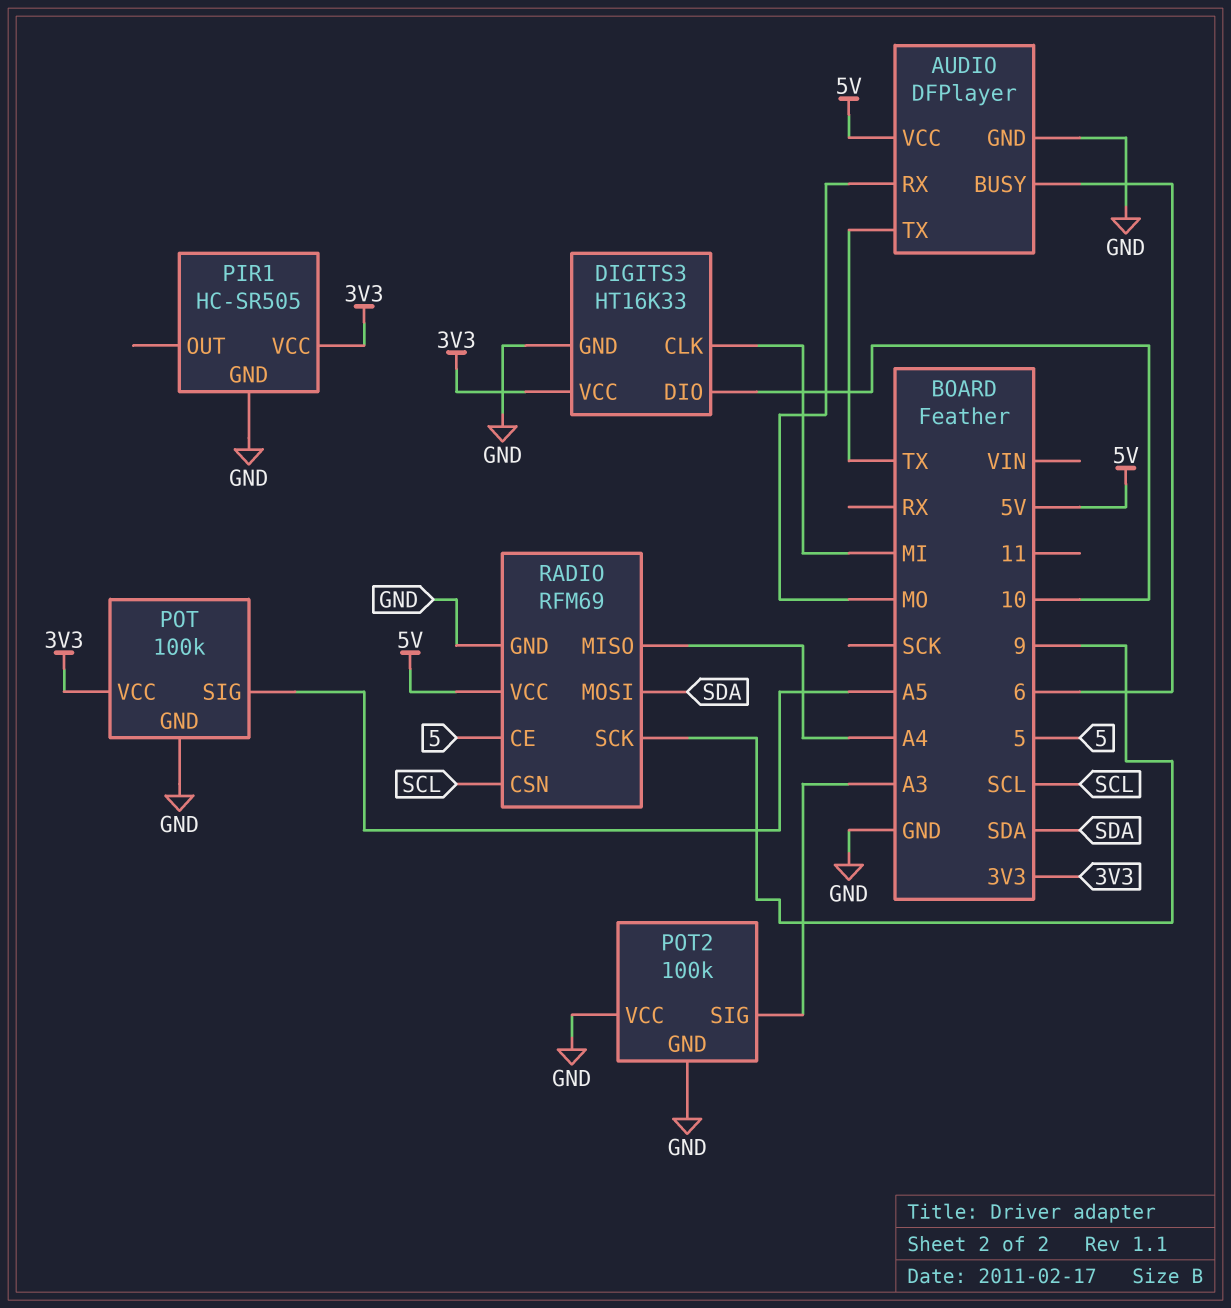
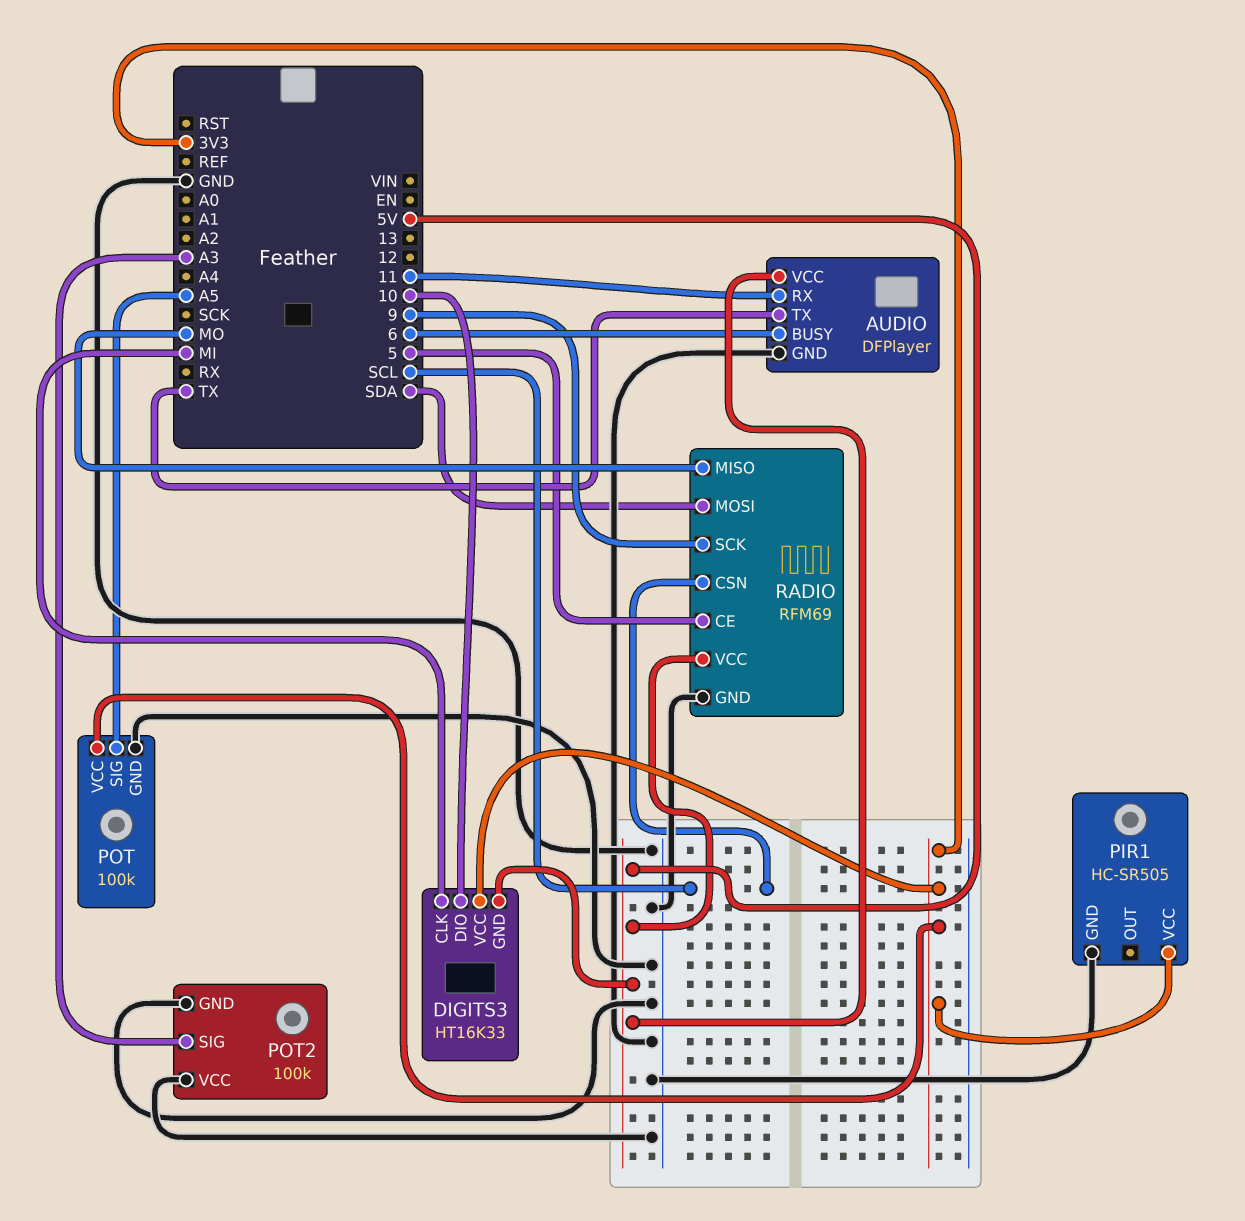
AUDIO pin RX: MO -> 11
DIGITS3 pin GND: GND -> 5V
RADIO pin MISO: A4 -> MO

